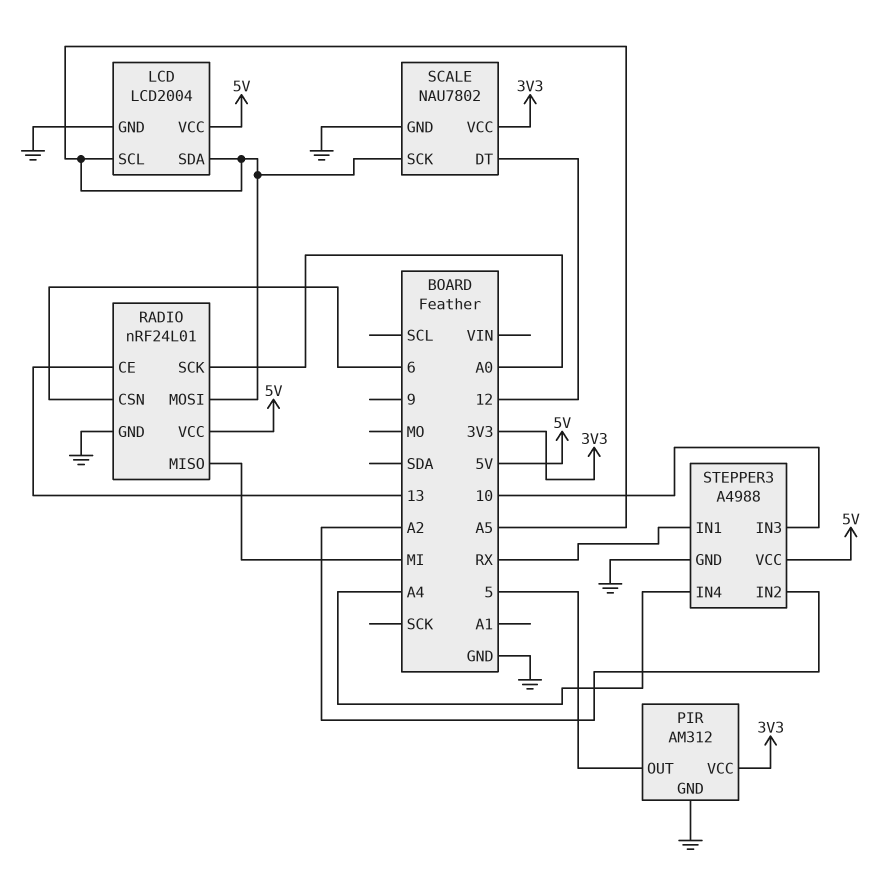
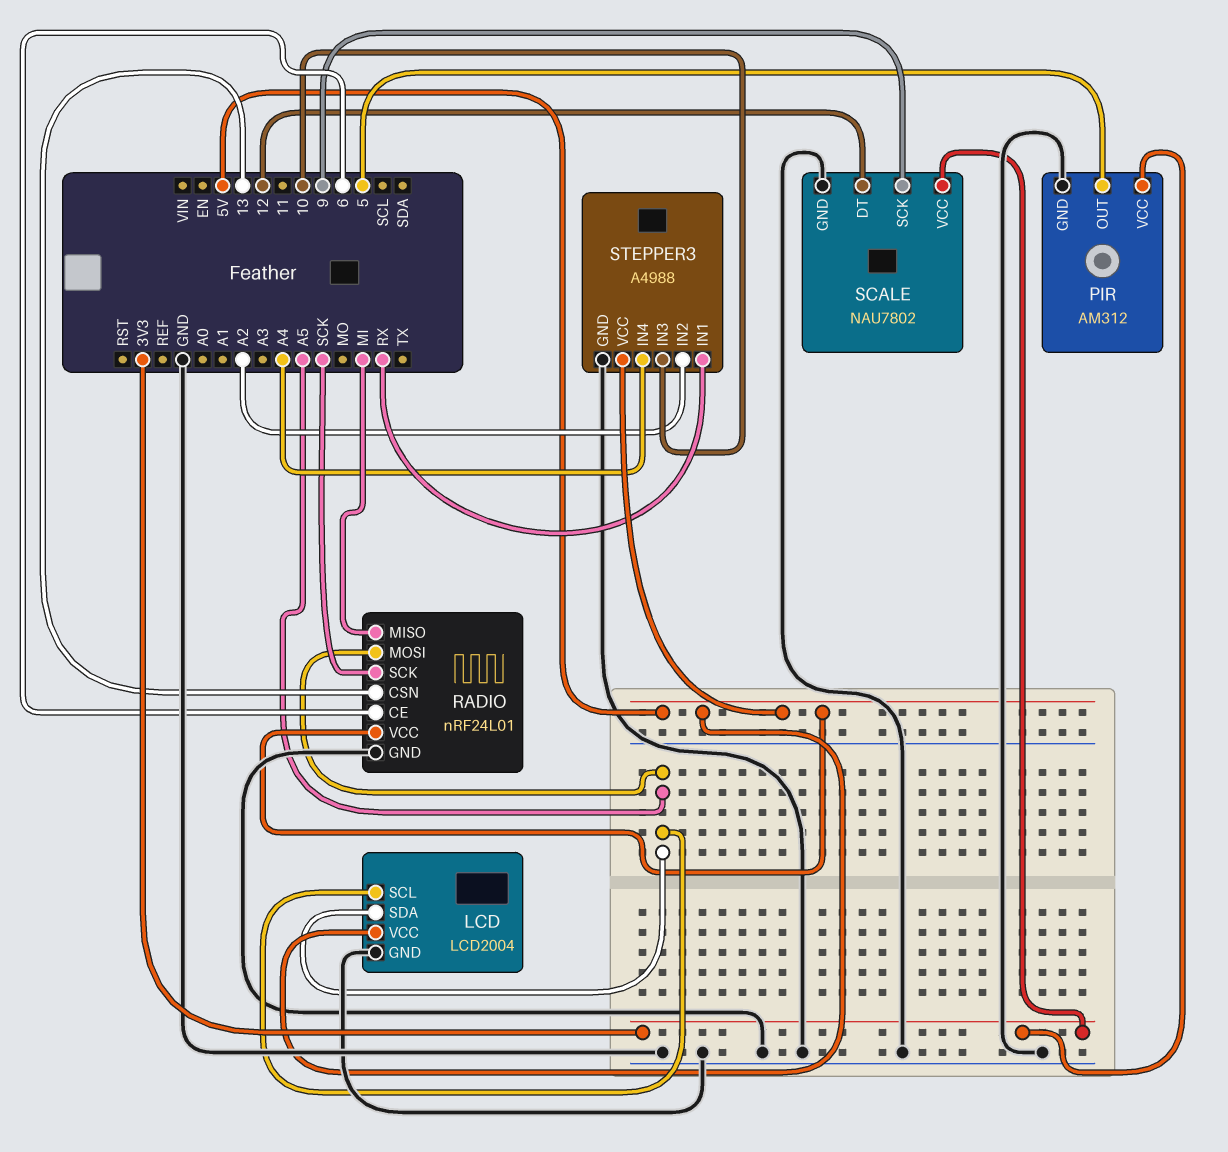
RADIO pin CE: 13 -> 6
RADIO pin CSN: 6 -> 13
RADIO pin SCK: A0 -> SCK
SCALE pin SCK: A5 -> 9

